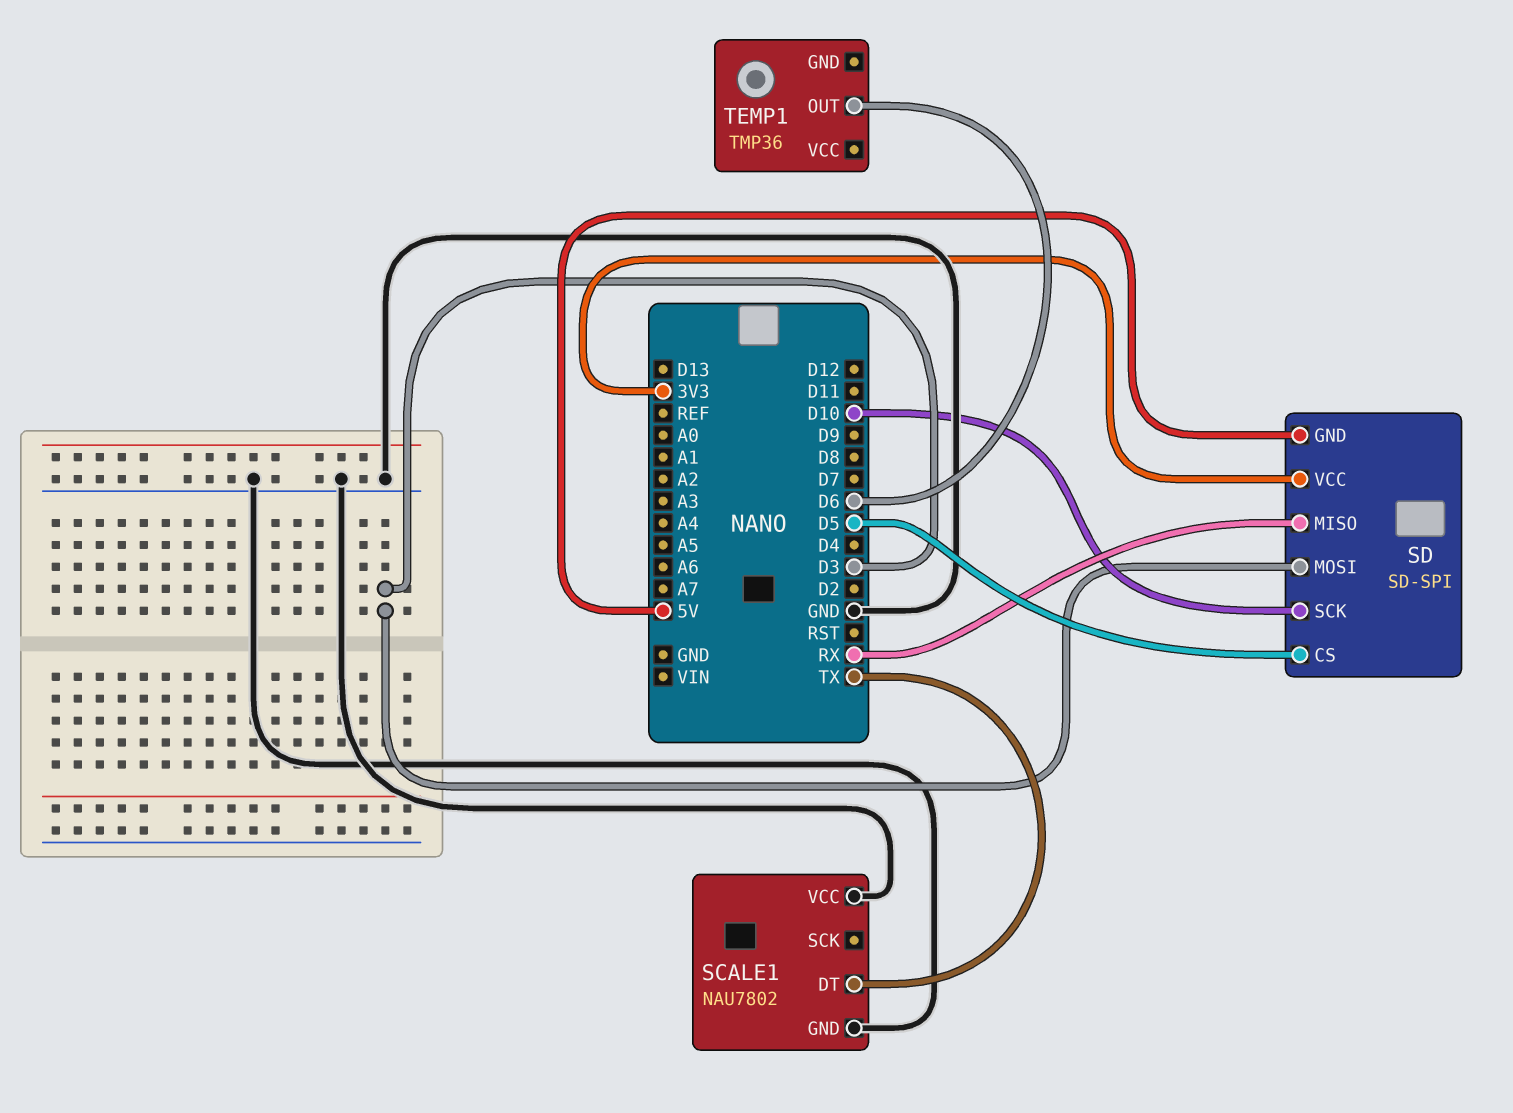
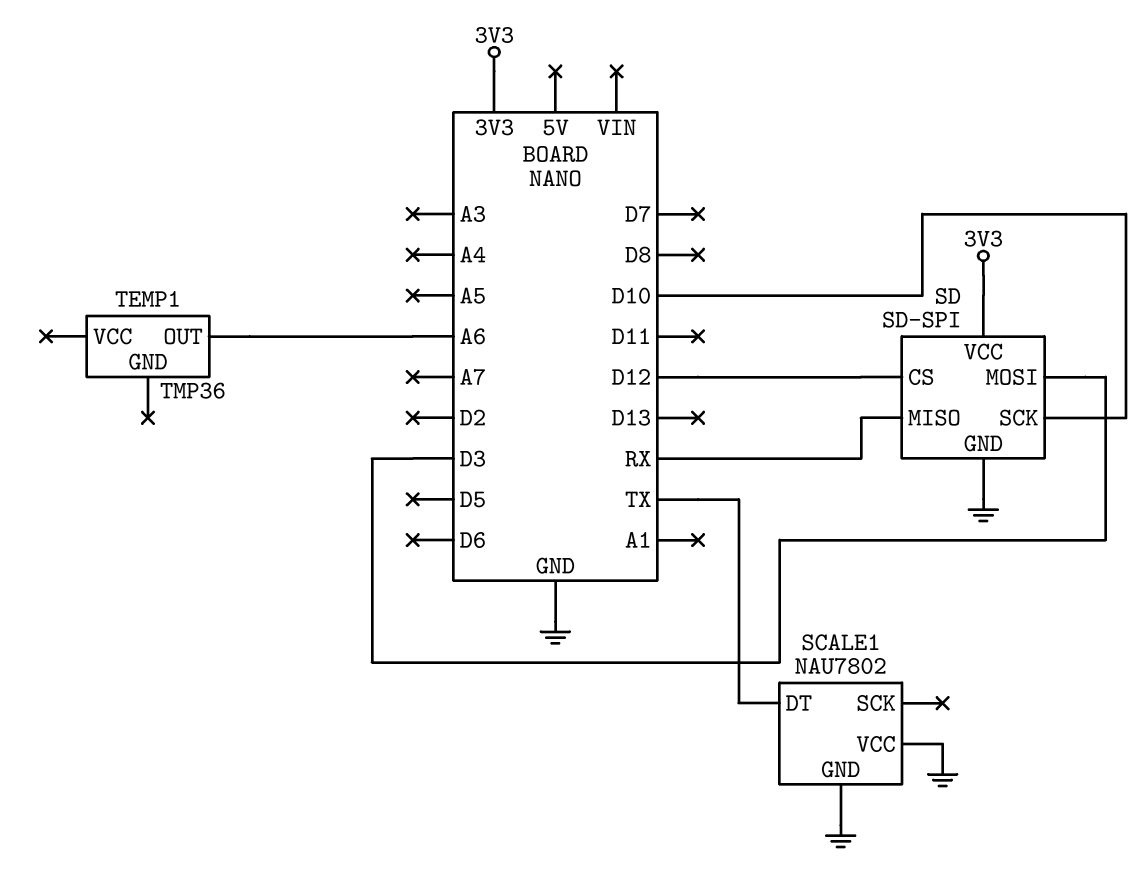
SD pin CS: D5 -> D12
SD pin GND: 5V -> GND
TEMP1 pin OUT: D6 -> A6

